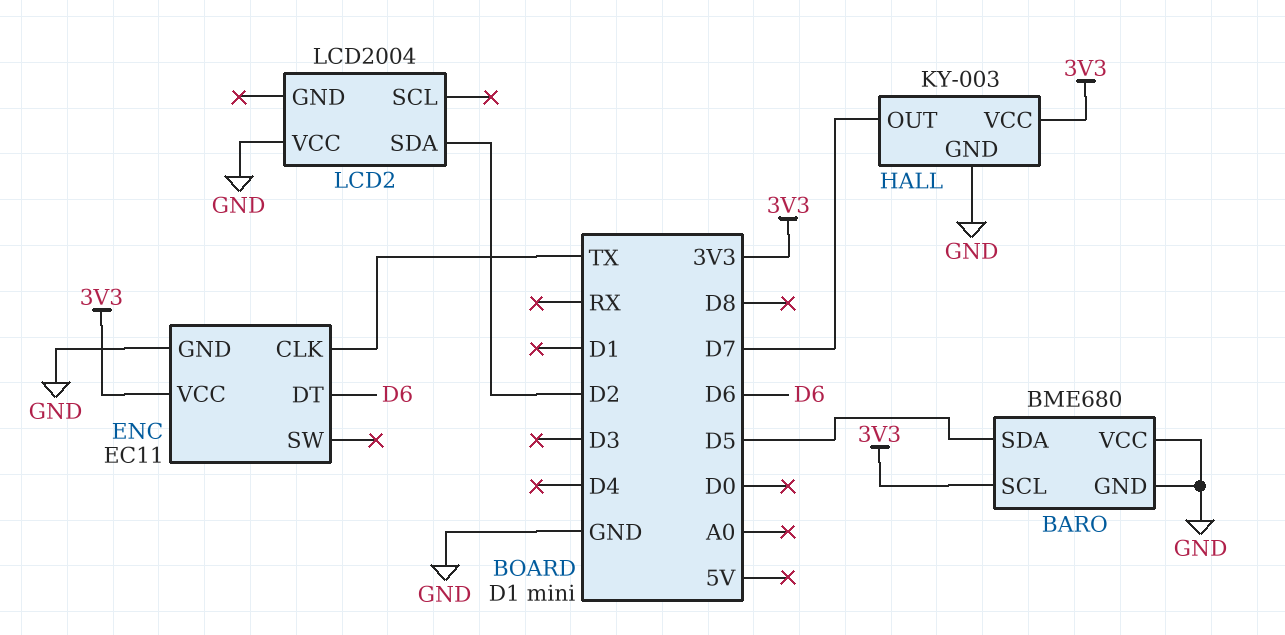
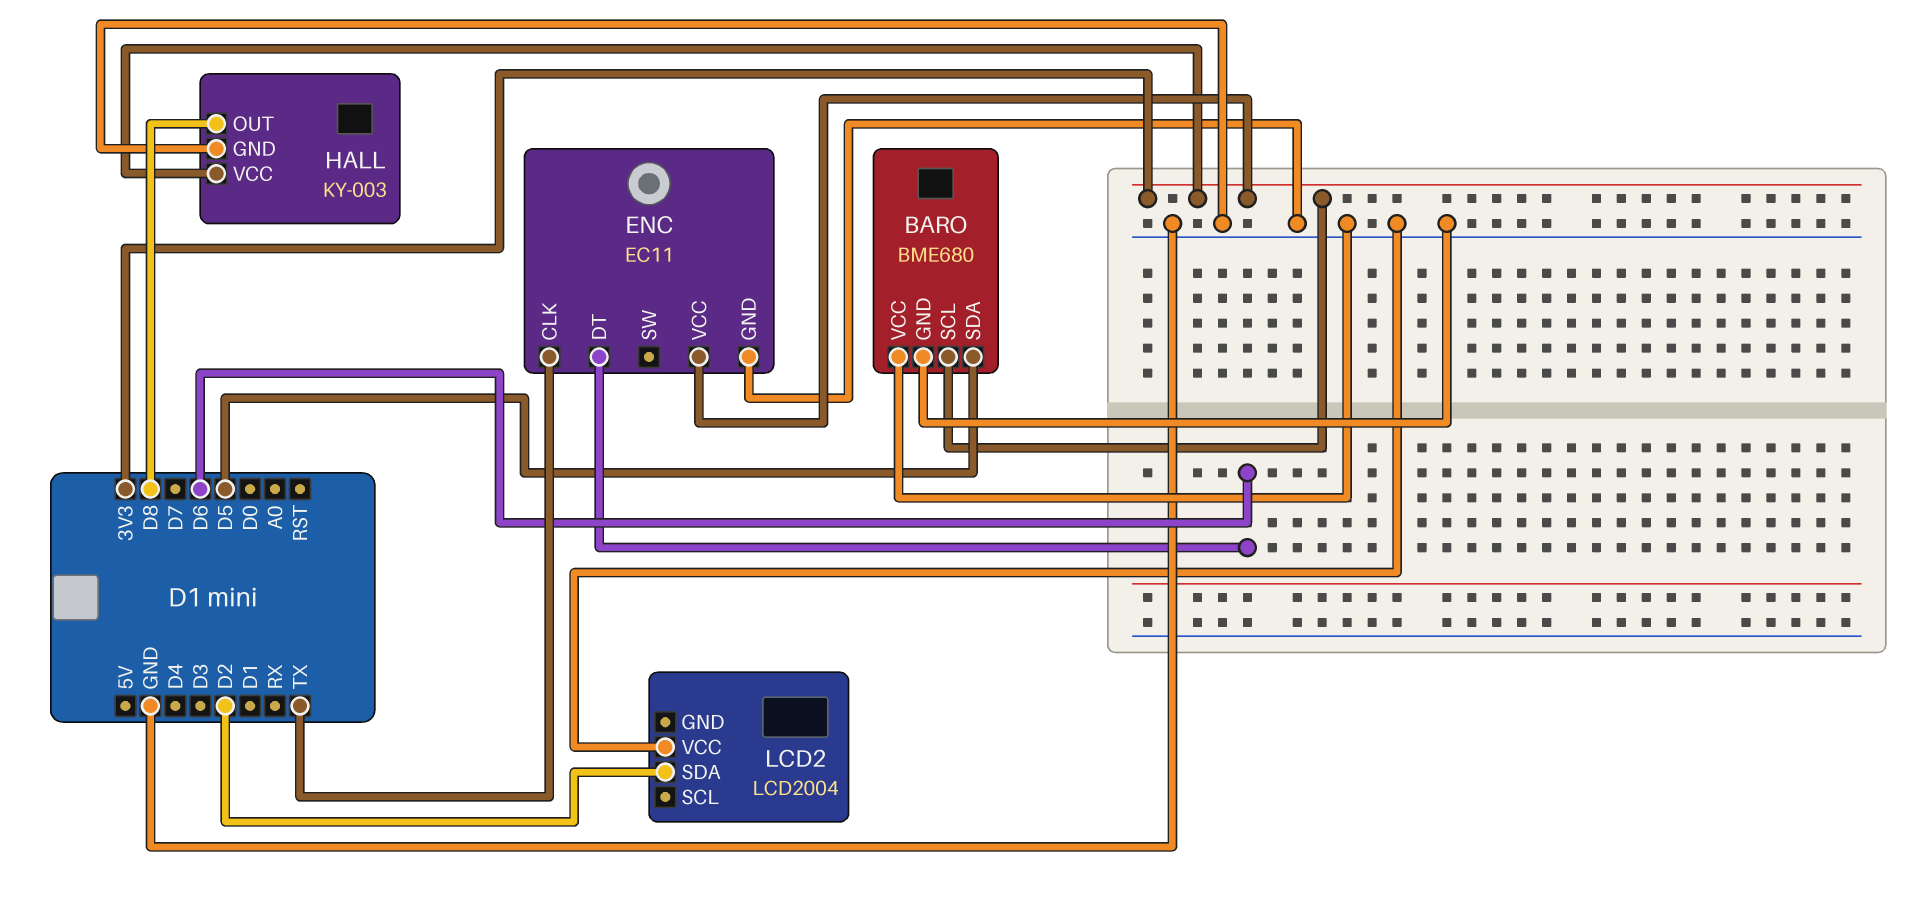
HALL pin OUT: D7 -> D8

